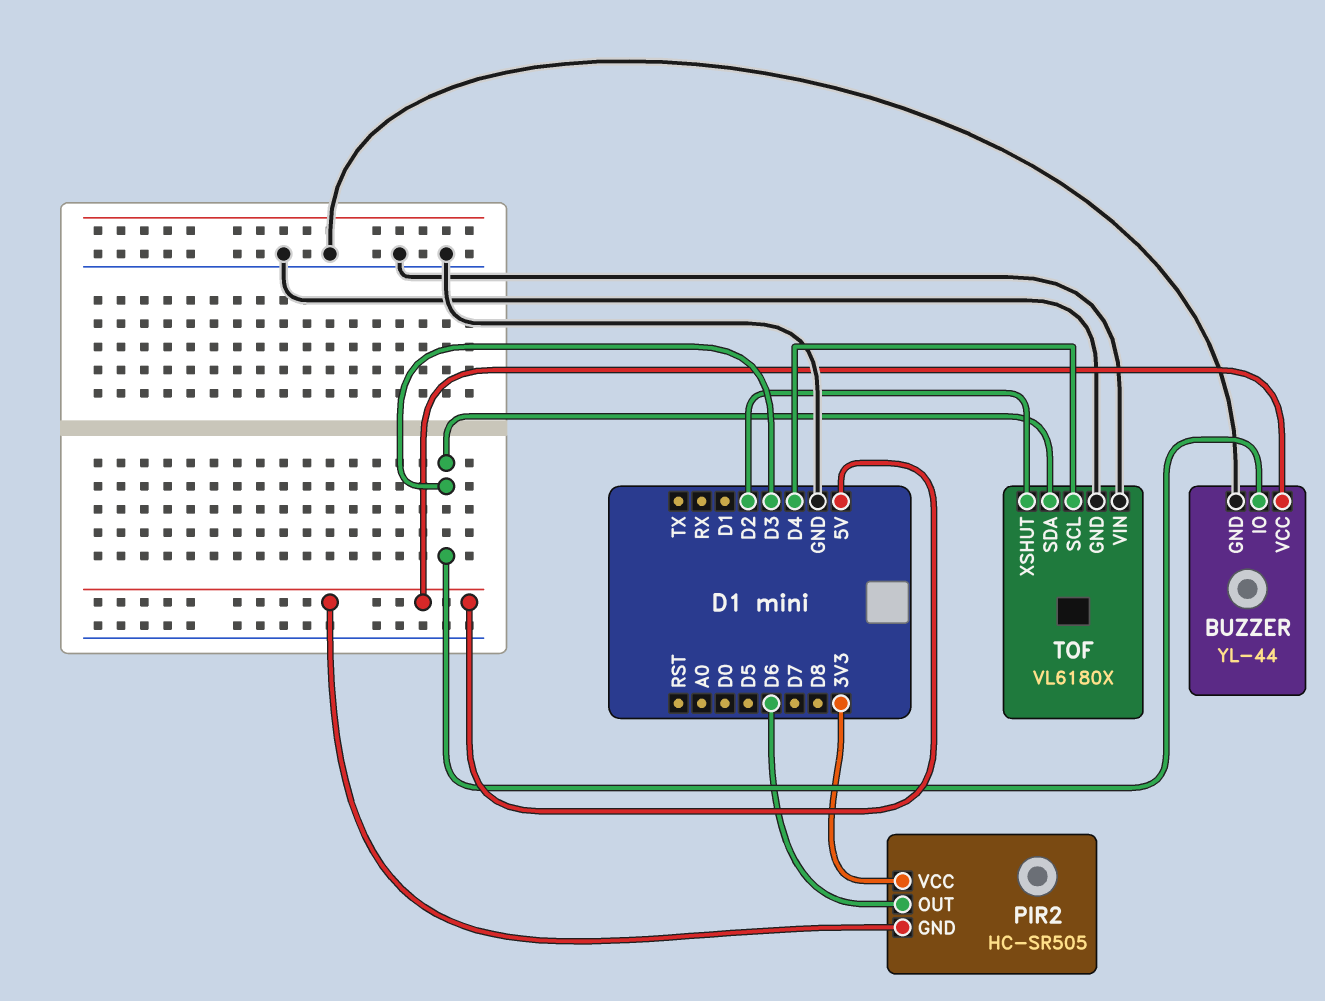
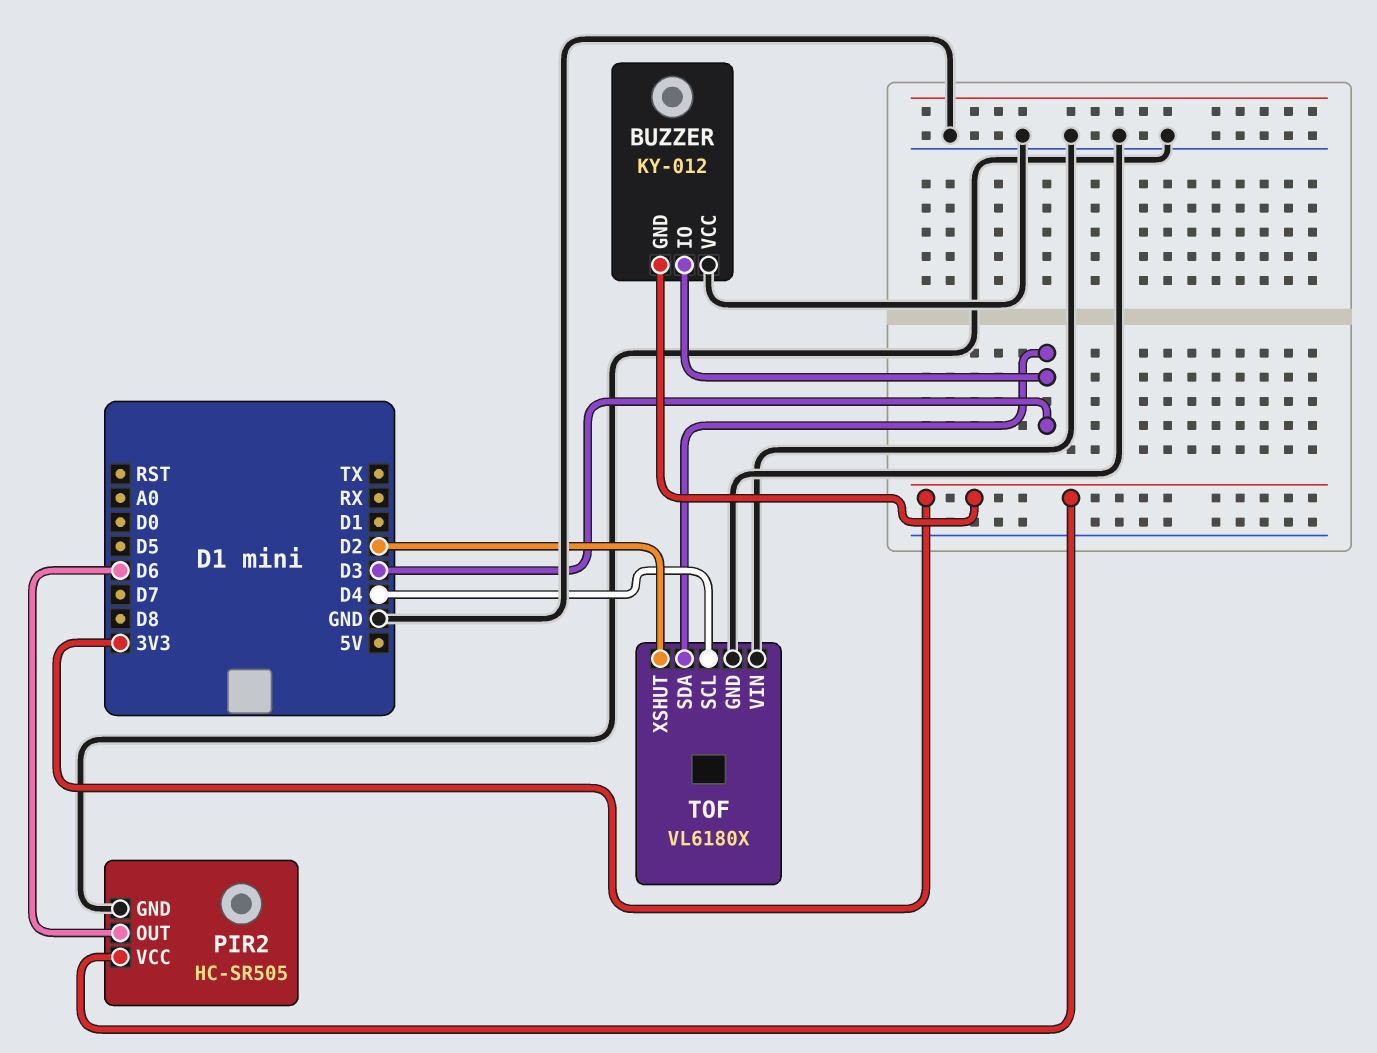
BUZZER: YL-44 -> KY-012
BUZZER pin GND: GND -> 3V3
BUZZER pin VCC: 5V -> GND
PIR2 pin GND: 5V -> GND

